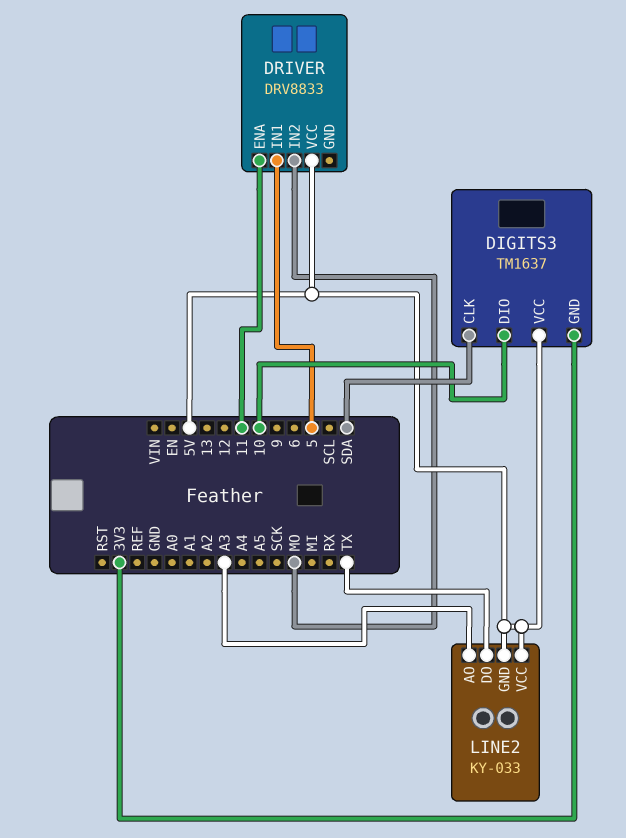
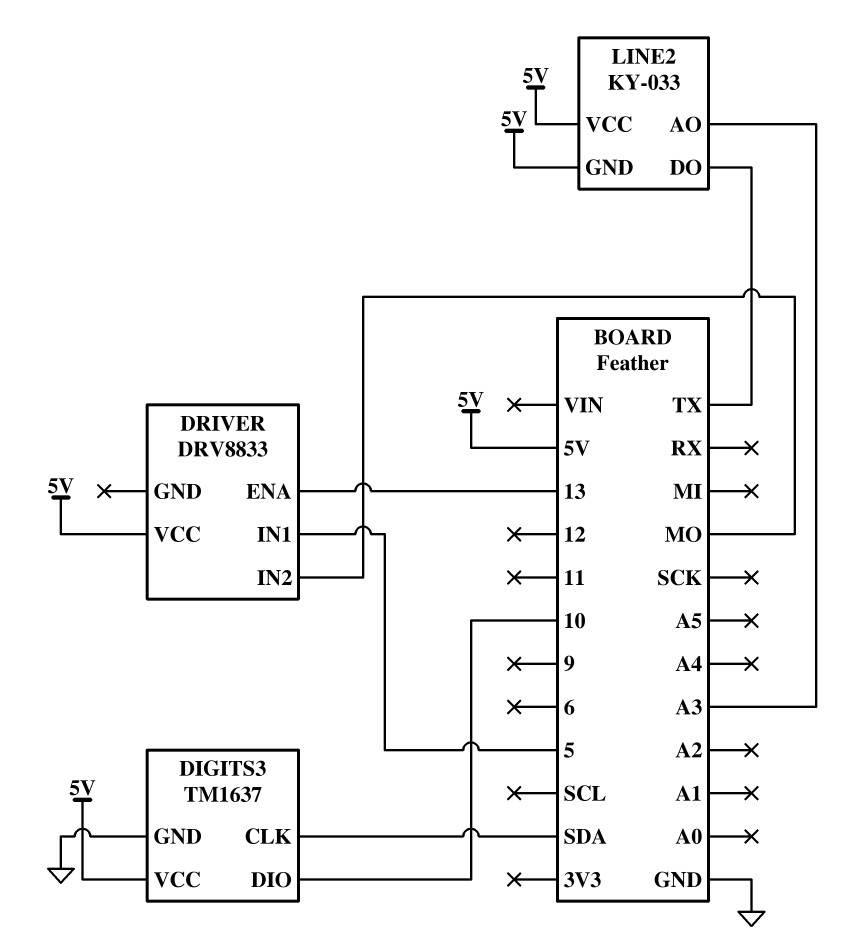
DIGITS3 pin GND: 3V3 -> GND
DRIVER pin ENA: 11 -> 13

